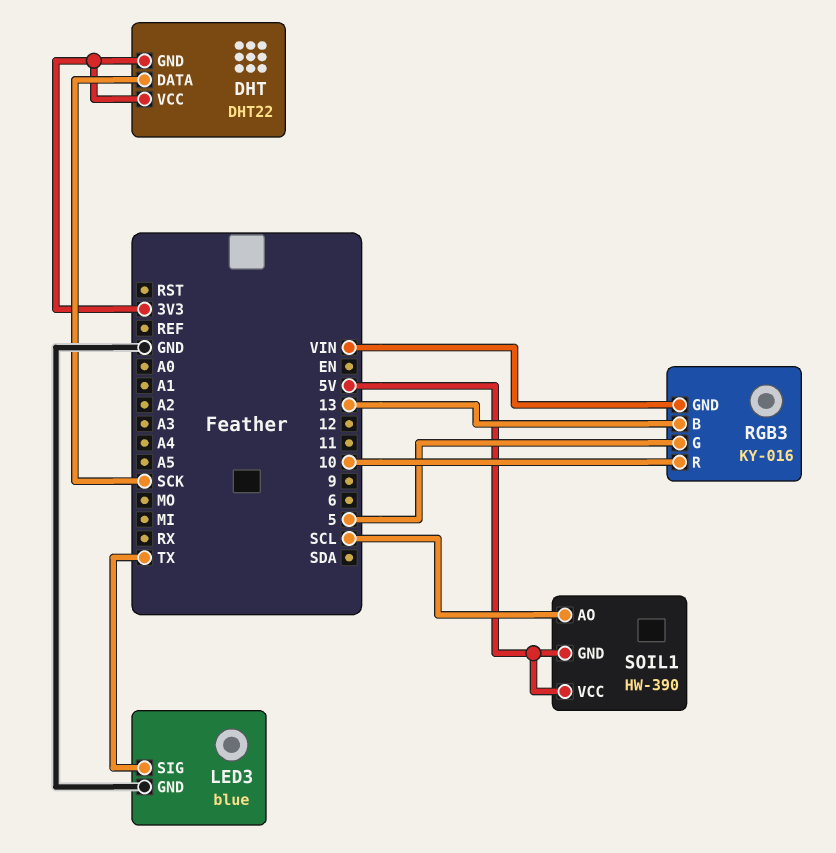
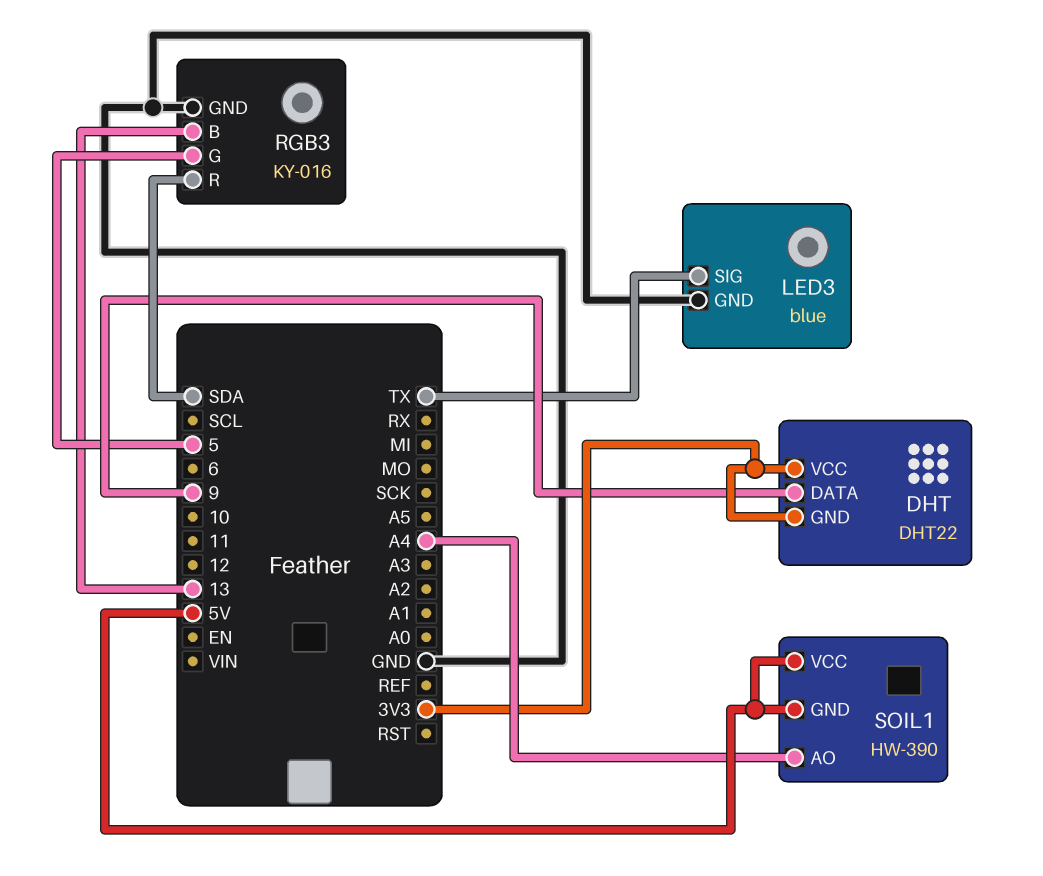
DHT pin DATA: SCK -> 9
RGB3 pin GND: VIN -> GND
RGB3 pin R: 10 -> SDA
SOIL1 pin AO: SCL -> A4

